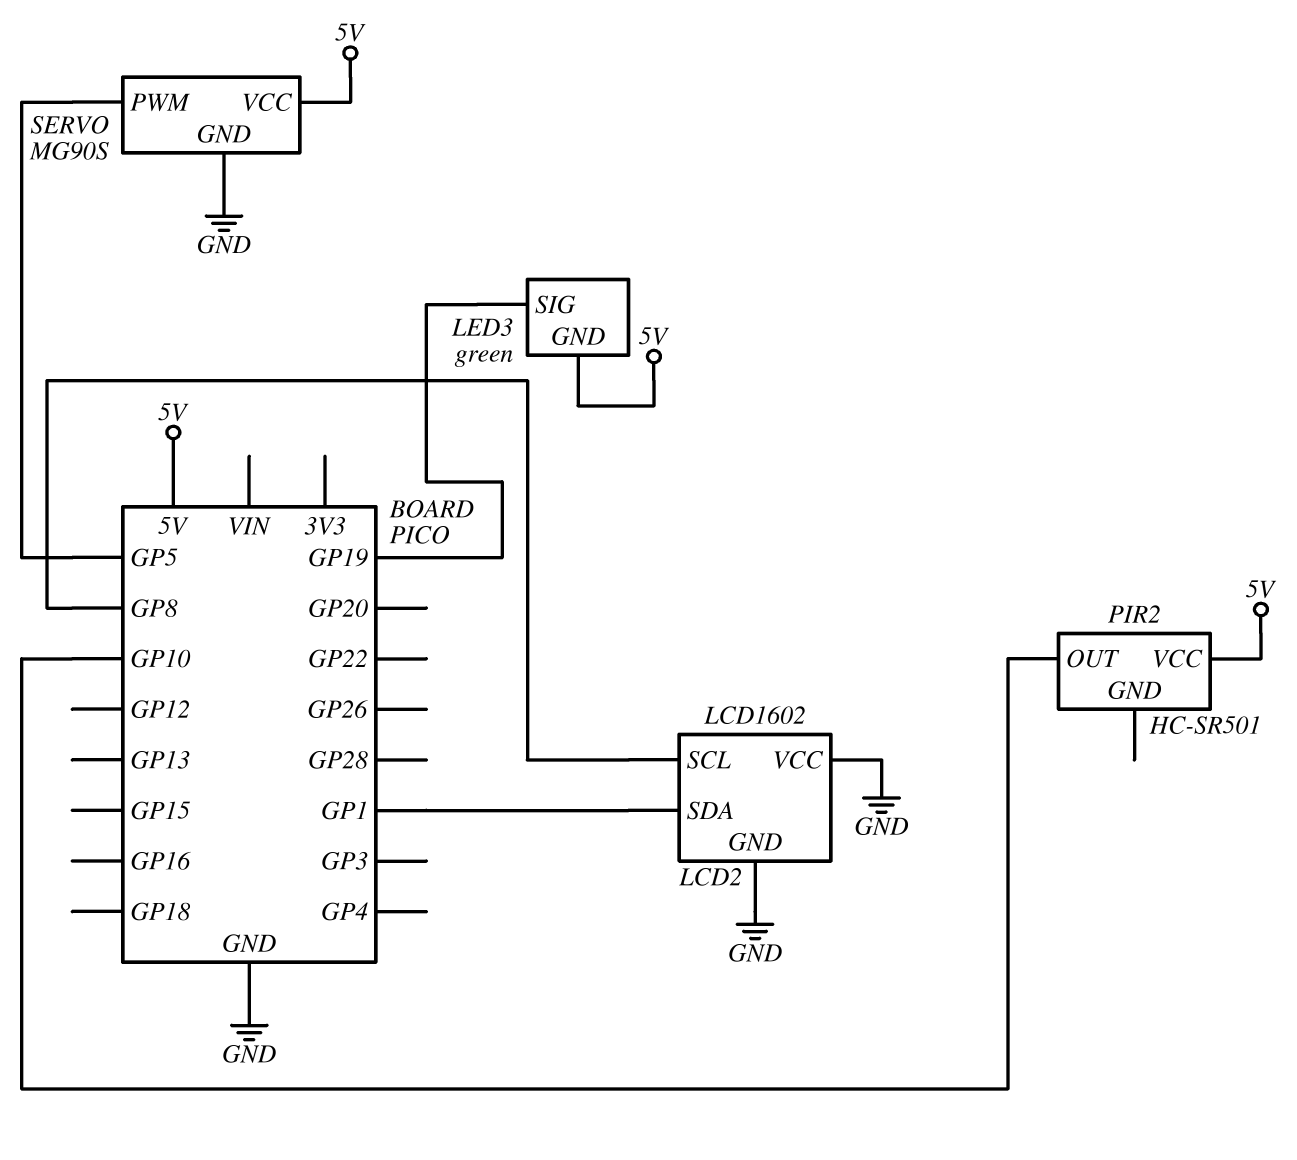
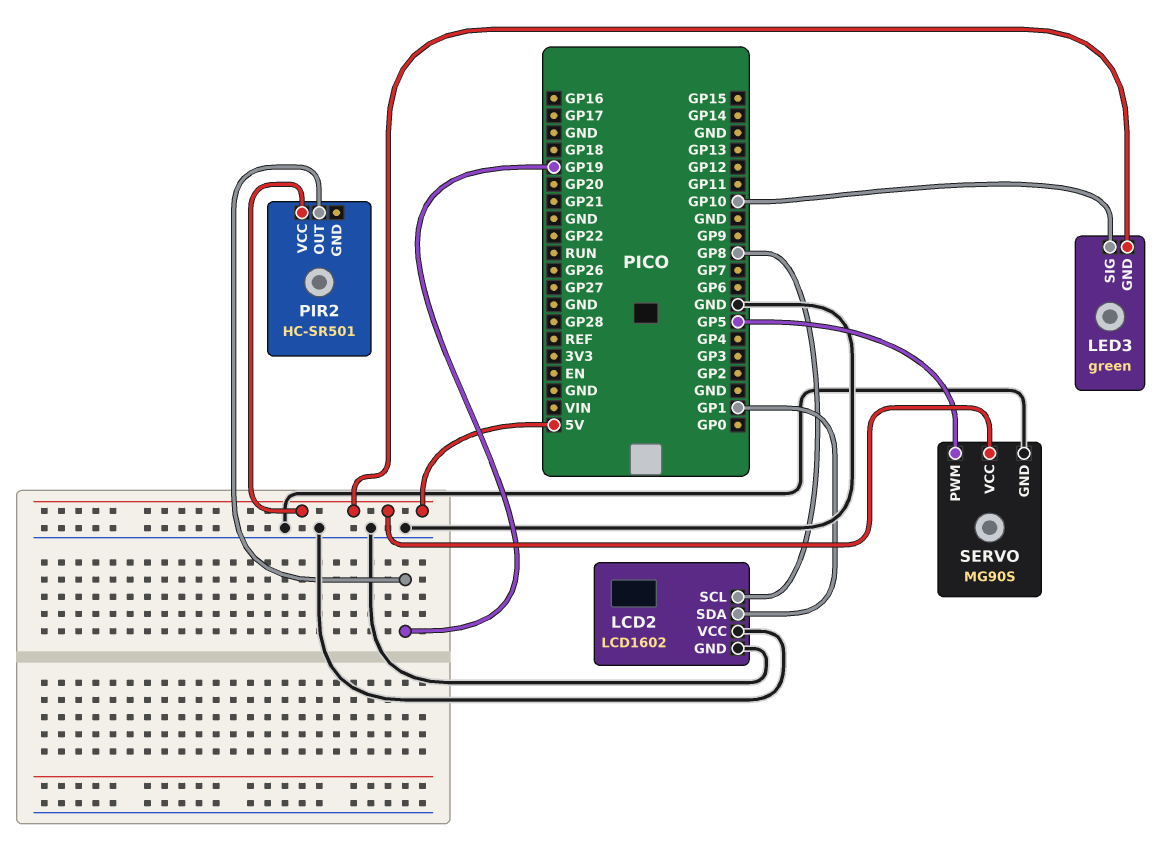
LED3 pin SIG: GP19 -> GP10
PIR2 pin OUT: GP10 -> GP19

